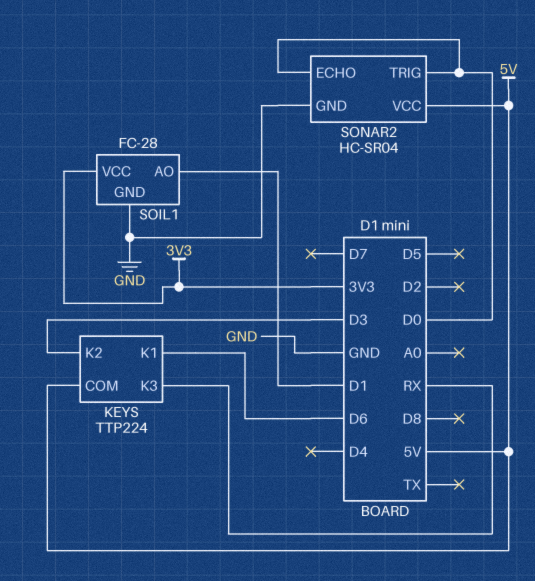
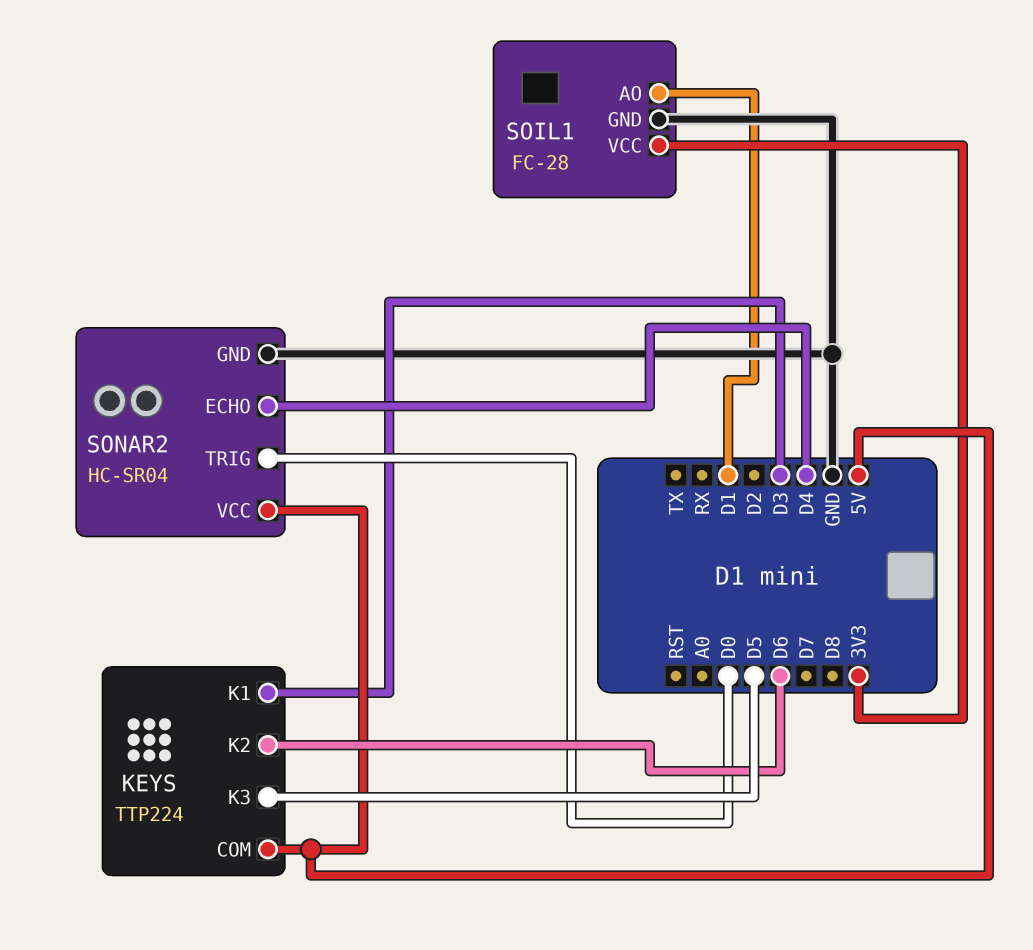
KEYS pin K1: D6 -> D3
KEYS pin K2: D3 -> D6
KEYS pin K3: RX -> D5
SONAR2 pin ECHO: D0 -> D4

